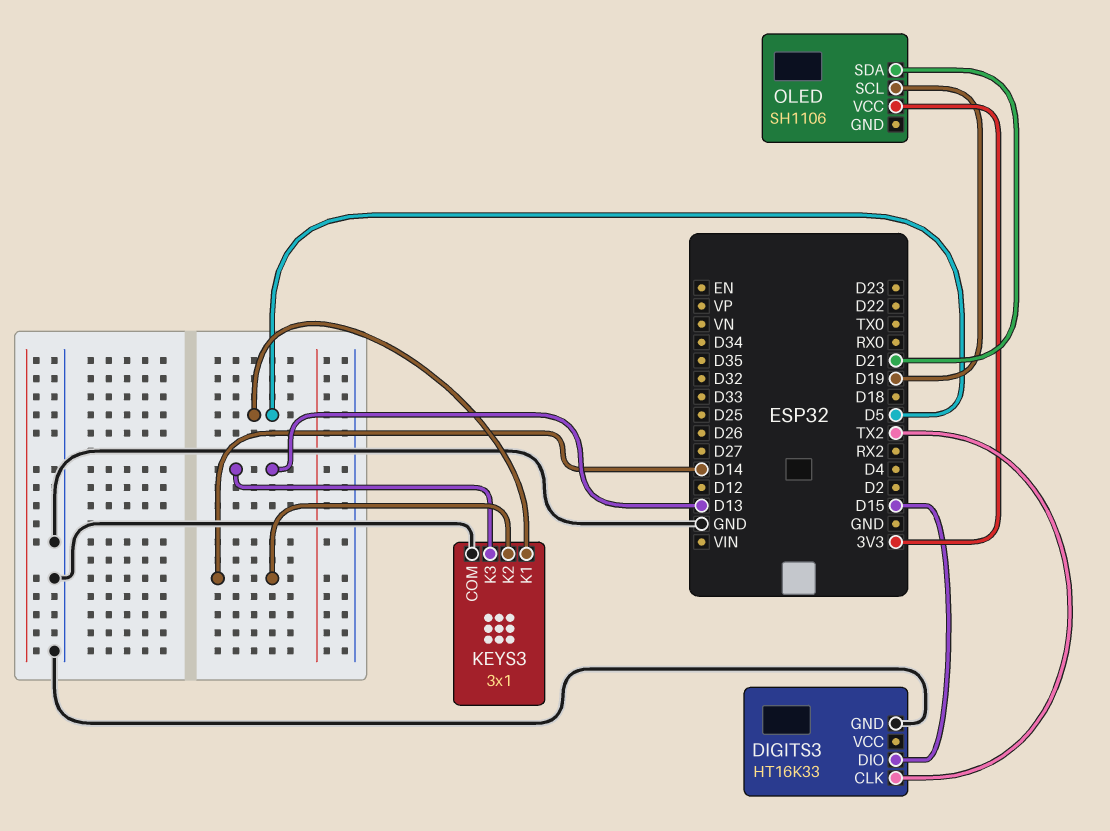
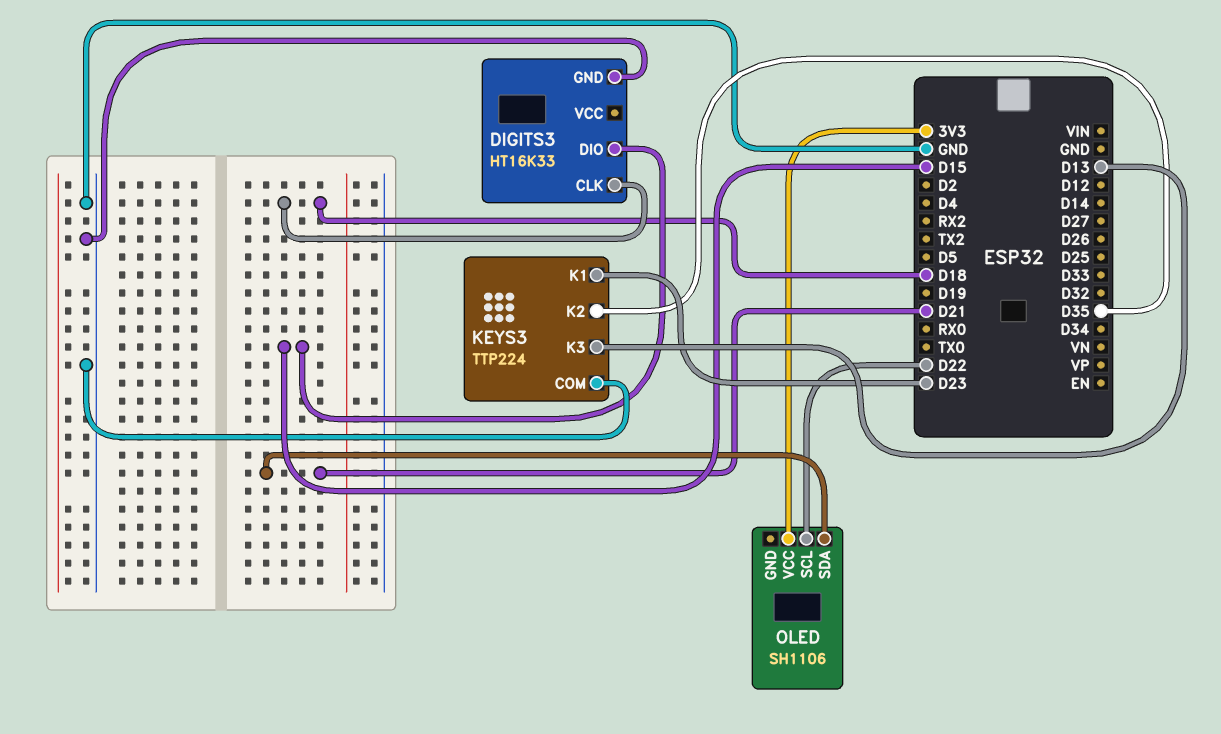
DIGITS3 pin CLK: TX2 -> D18
KEYS3: 3x1 -> TTP224
KEYS3 pin K1: D5 -> D23
KEYS3 pin K2: D14 -> D35
OLED pin SCL: D19 -> D22

